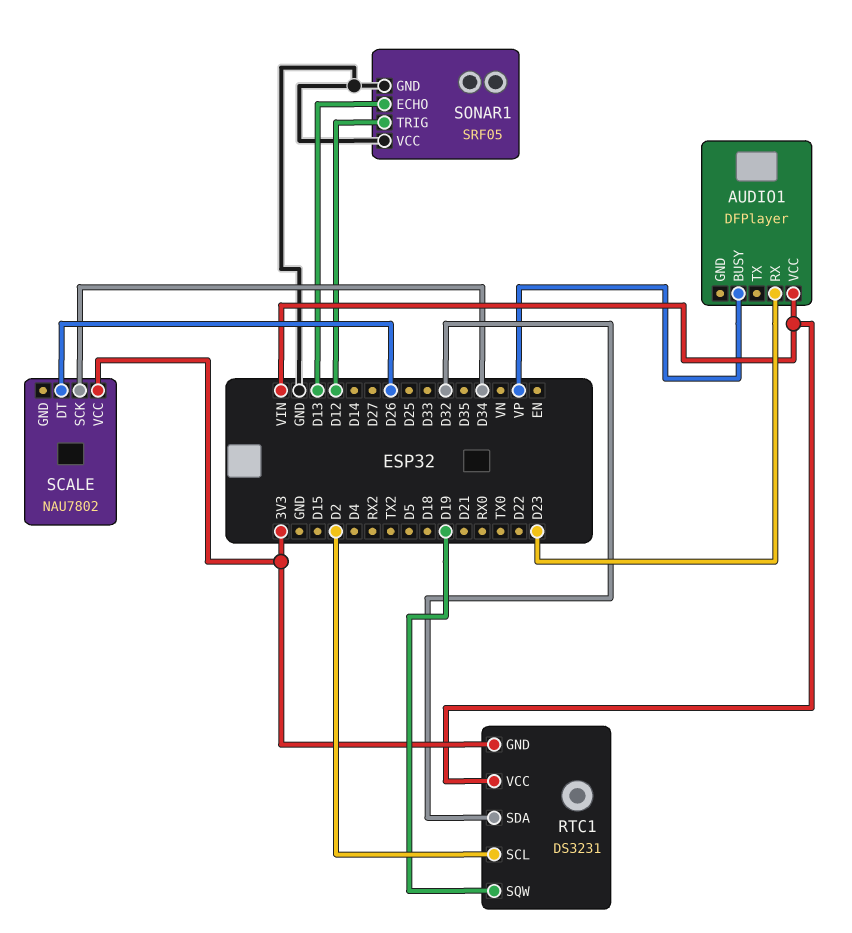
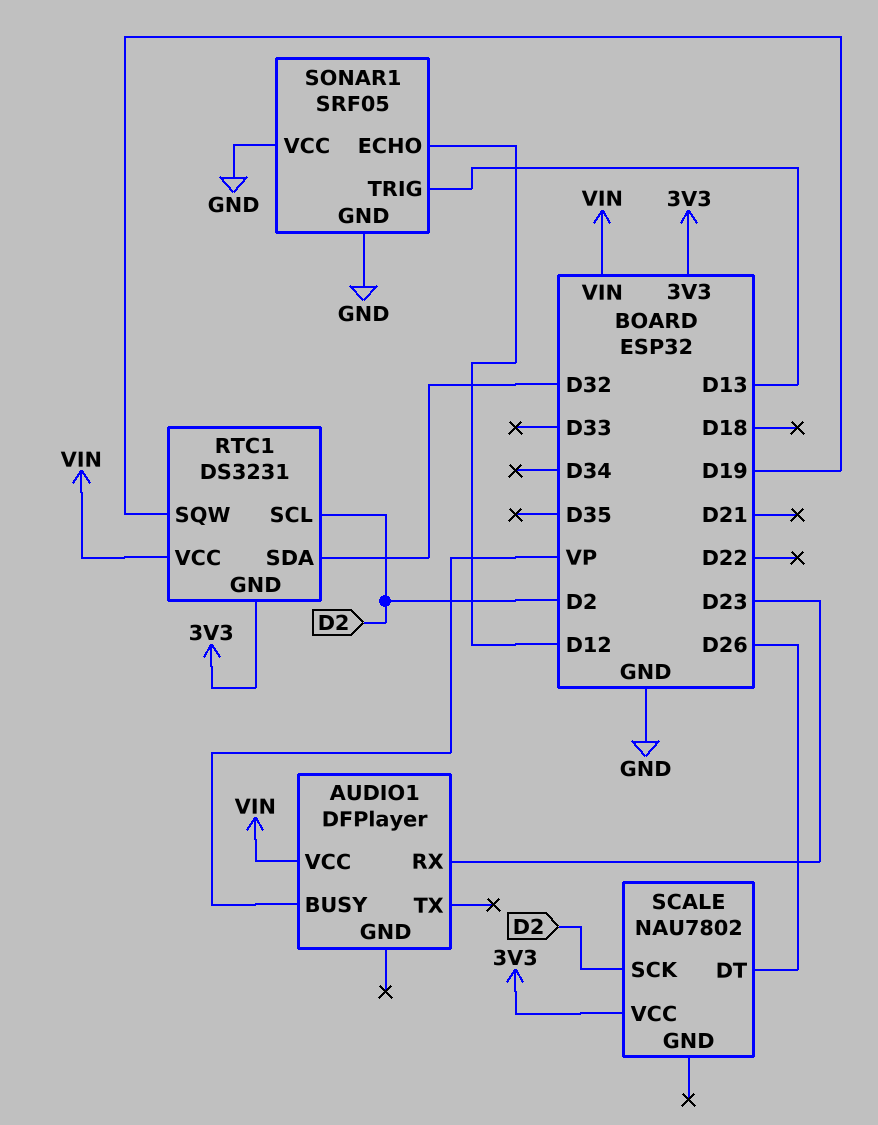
SCALE pin SCK: D34 -> D2
SONAR1 pin ECHO: D13 -> D12
SONAR1 pin TRIG: D12 -> D13

